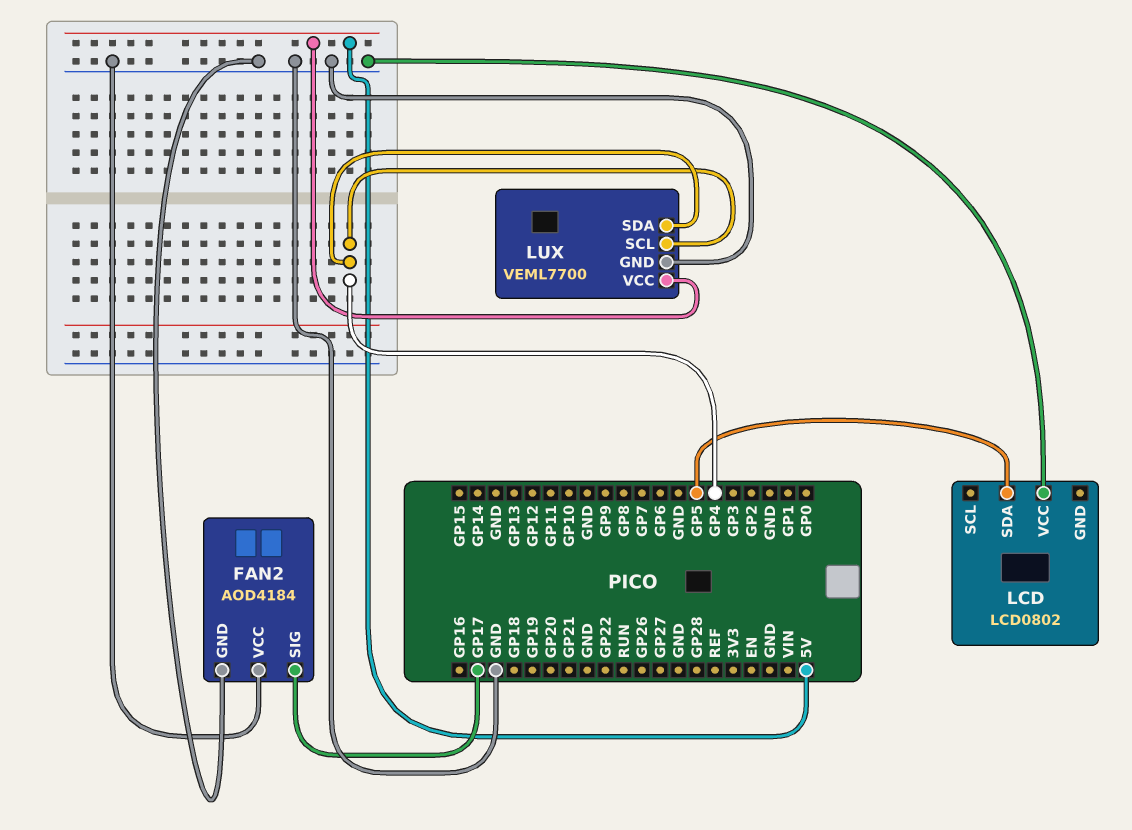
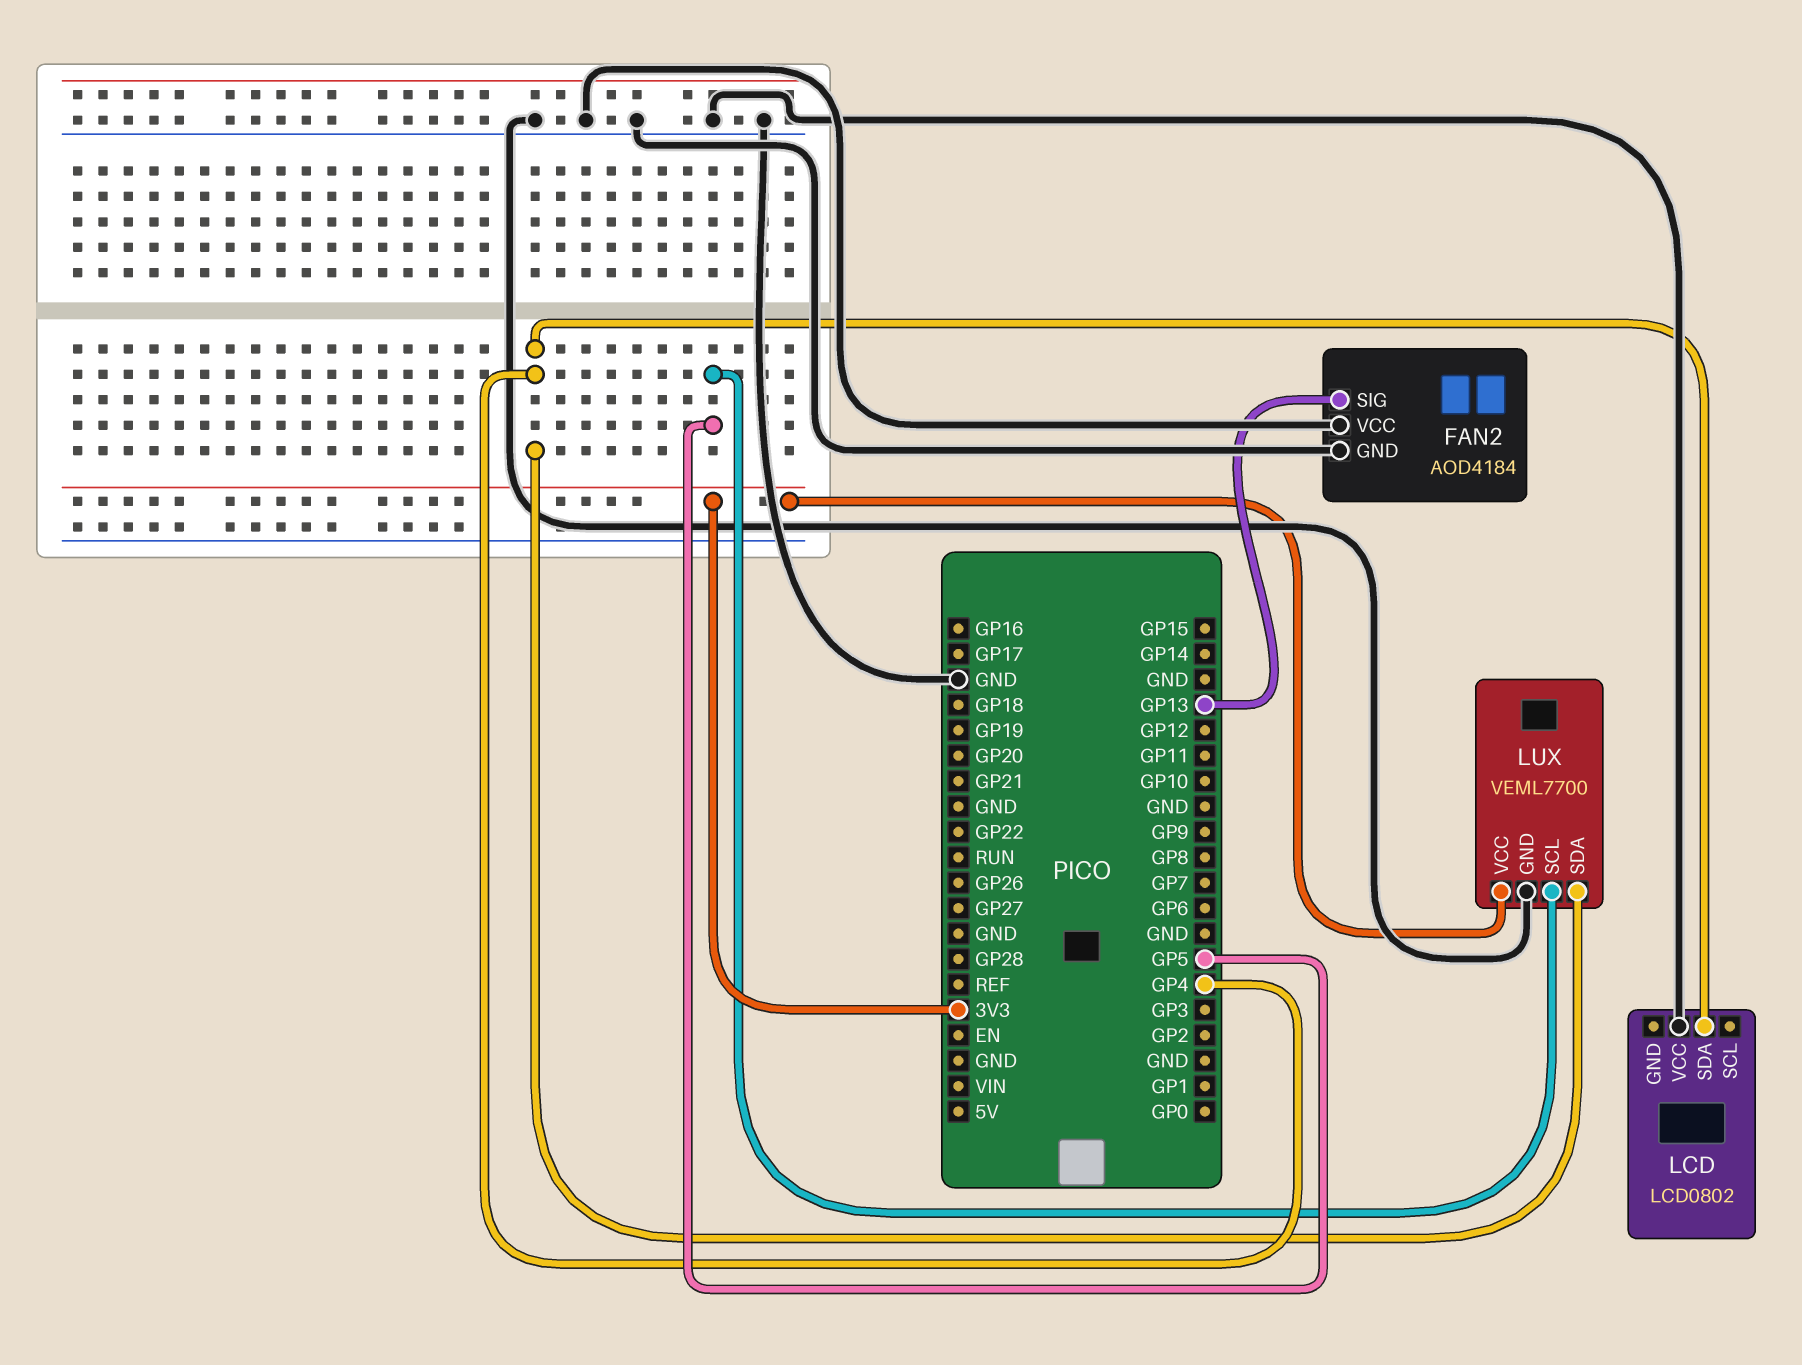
FAN2 pin SIG: GP17 -> GP13
LCD pin SDA: GP5 -> GP4
LUX pin SCL: GP4 -> GP5
LUX pin VCC: 5V -> 3V3

